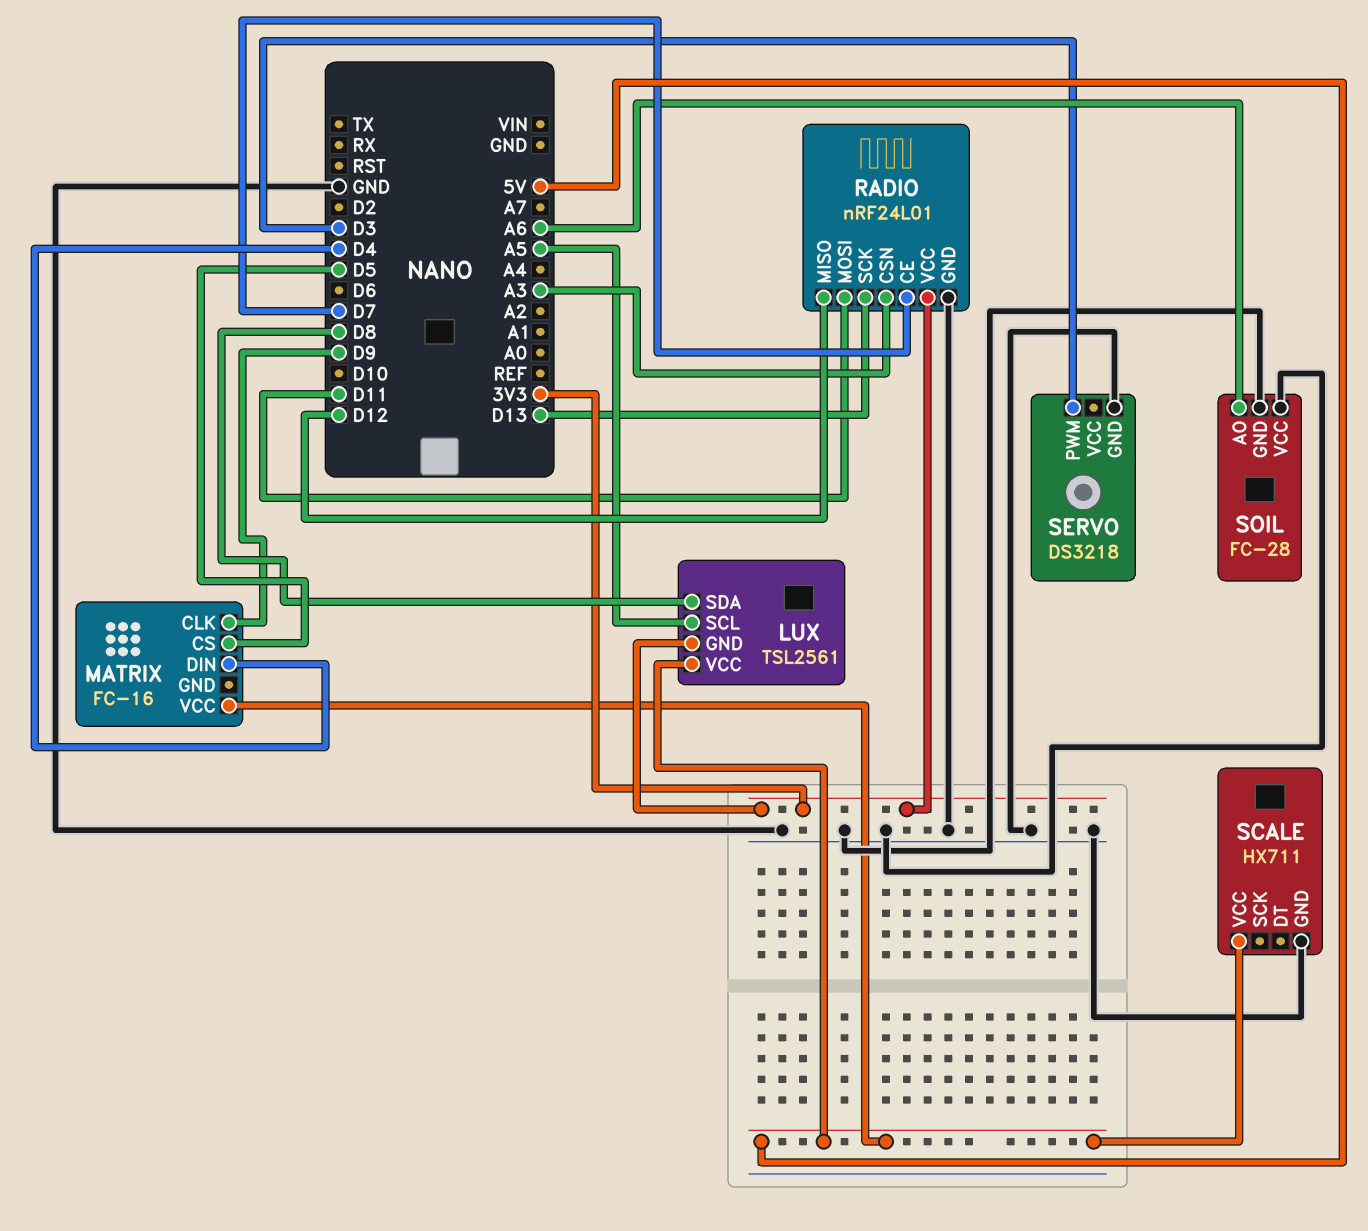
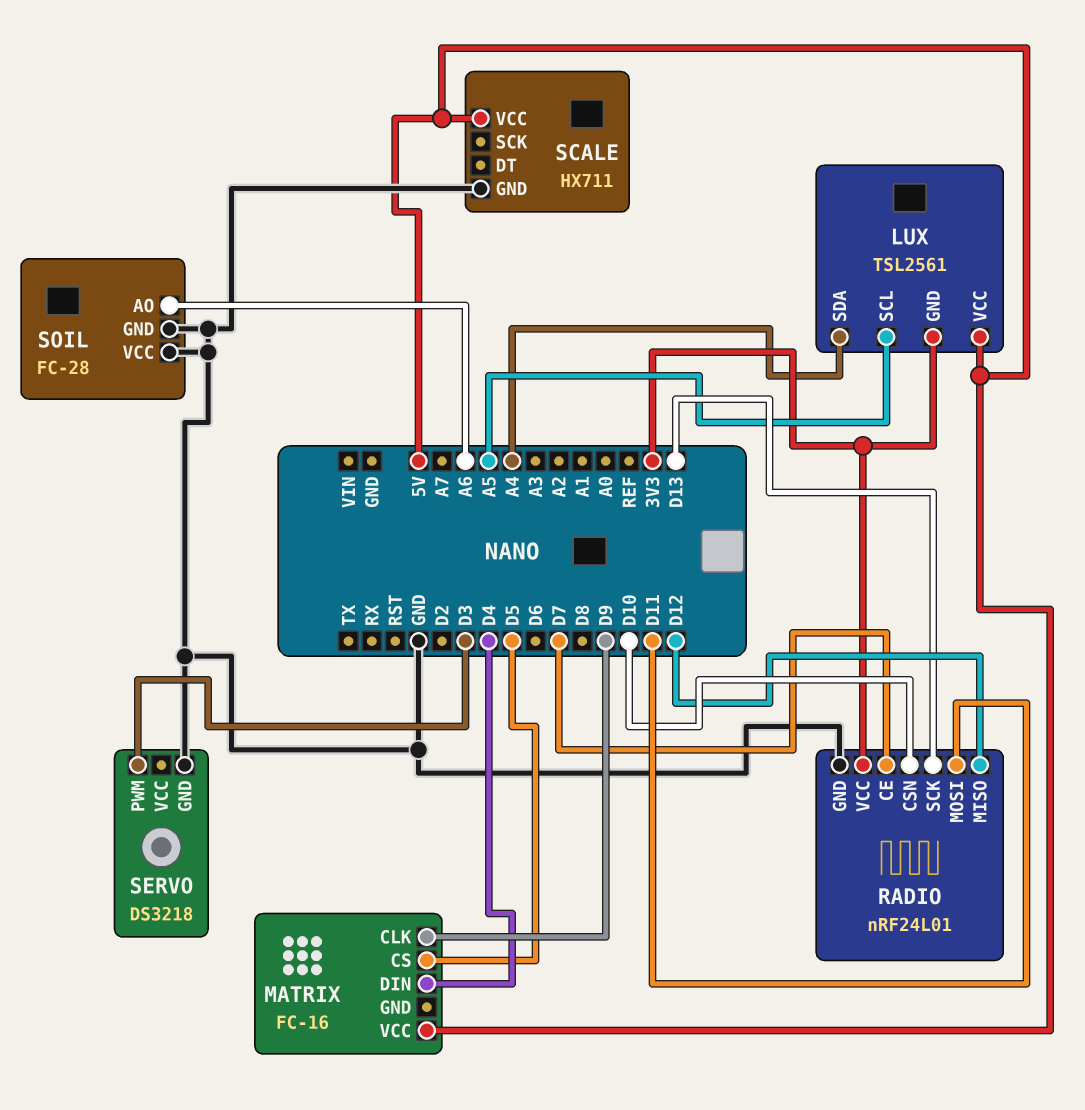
LUX pin SDA: D8 -> A4
RADIO pin CSN: A3 -> D10

